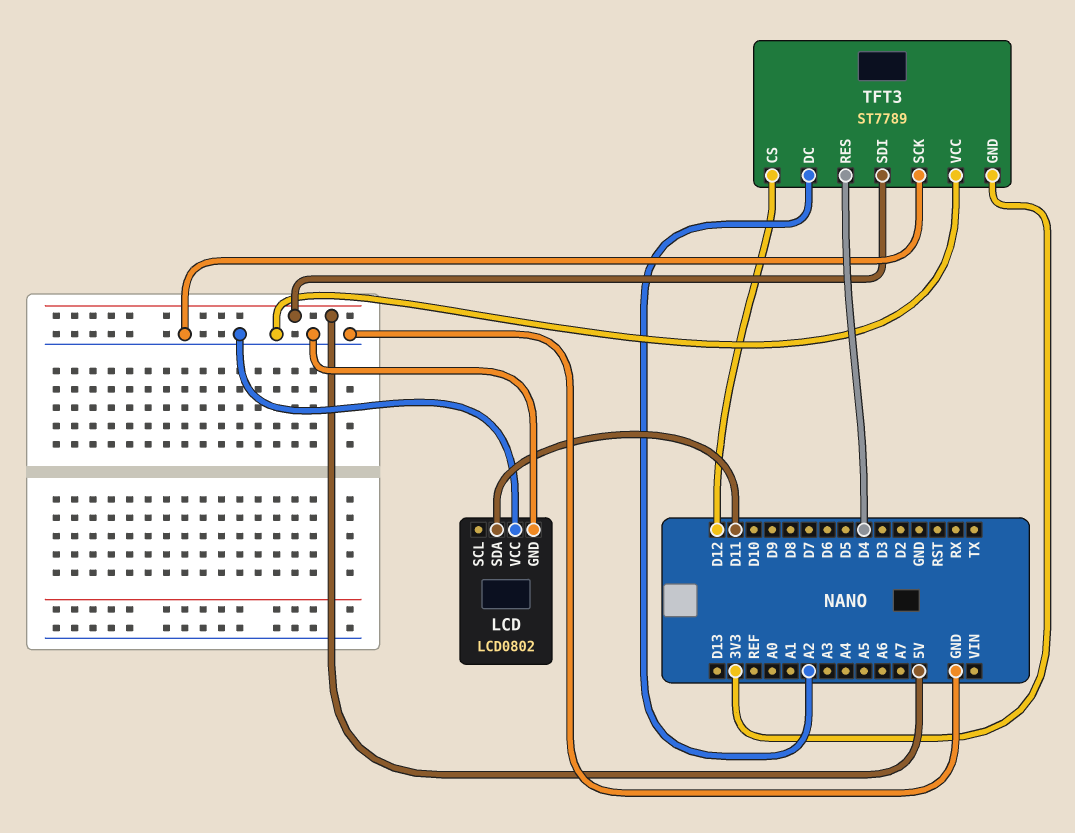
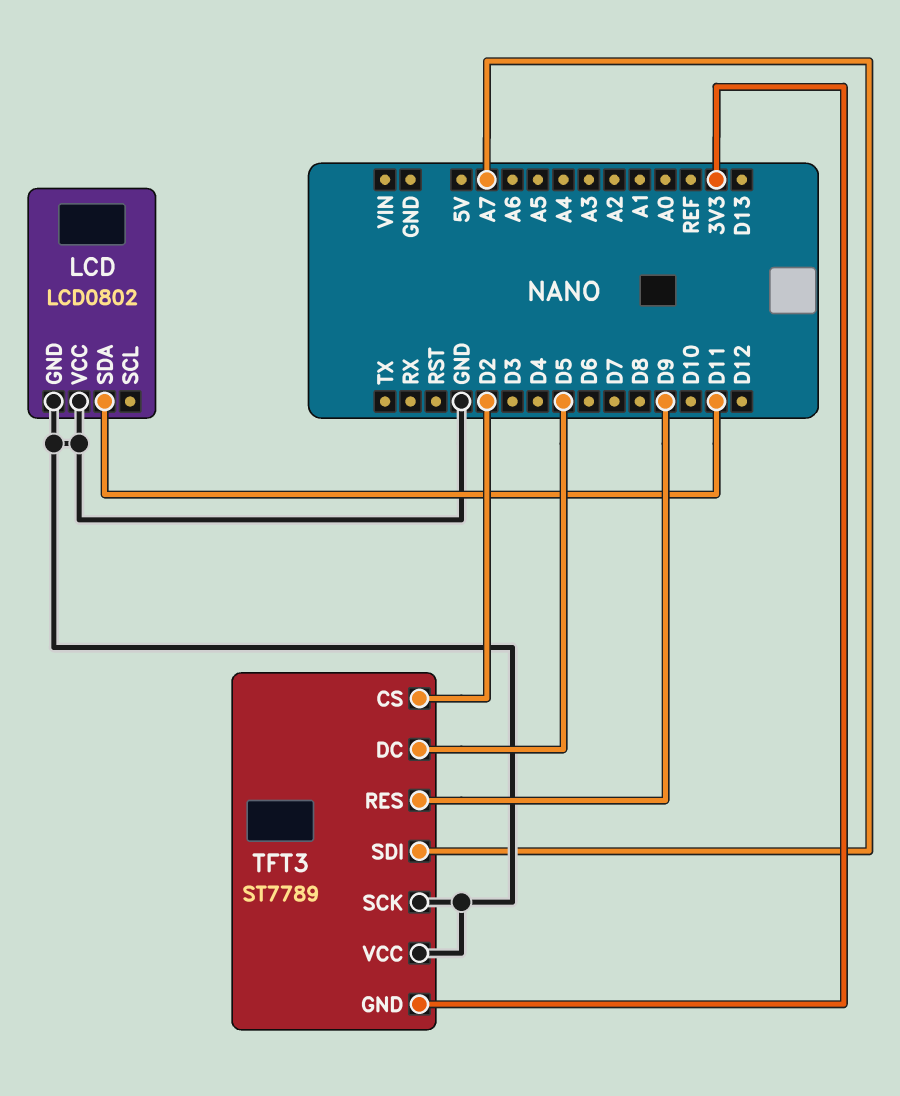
TFT3 pin CS: D12 -> D2
TFT3 pin DC: A2 -> D5
TFT3 pin RES: D4 -> D9
TFT3 pin SDI: 5V -> A7

